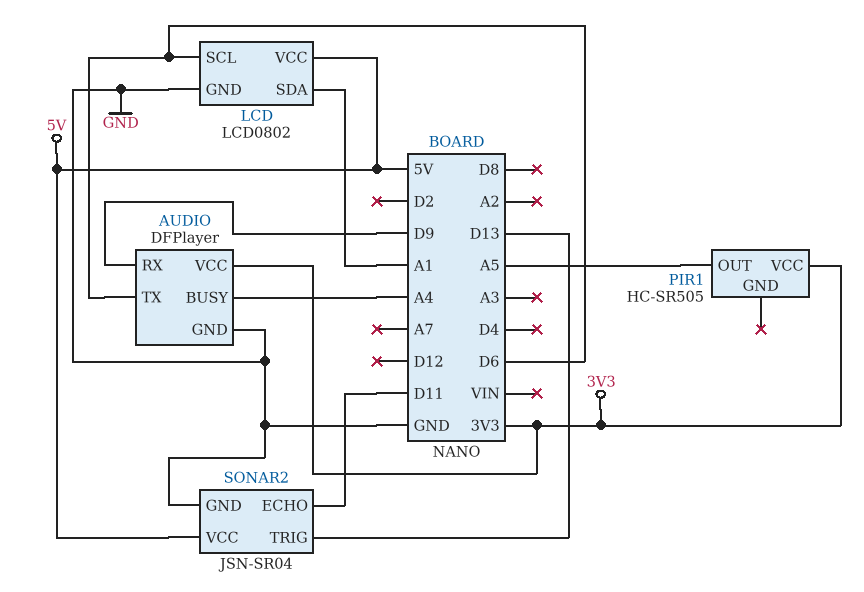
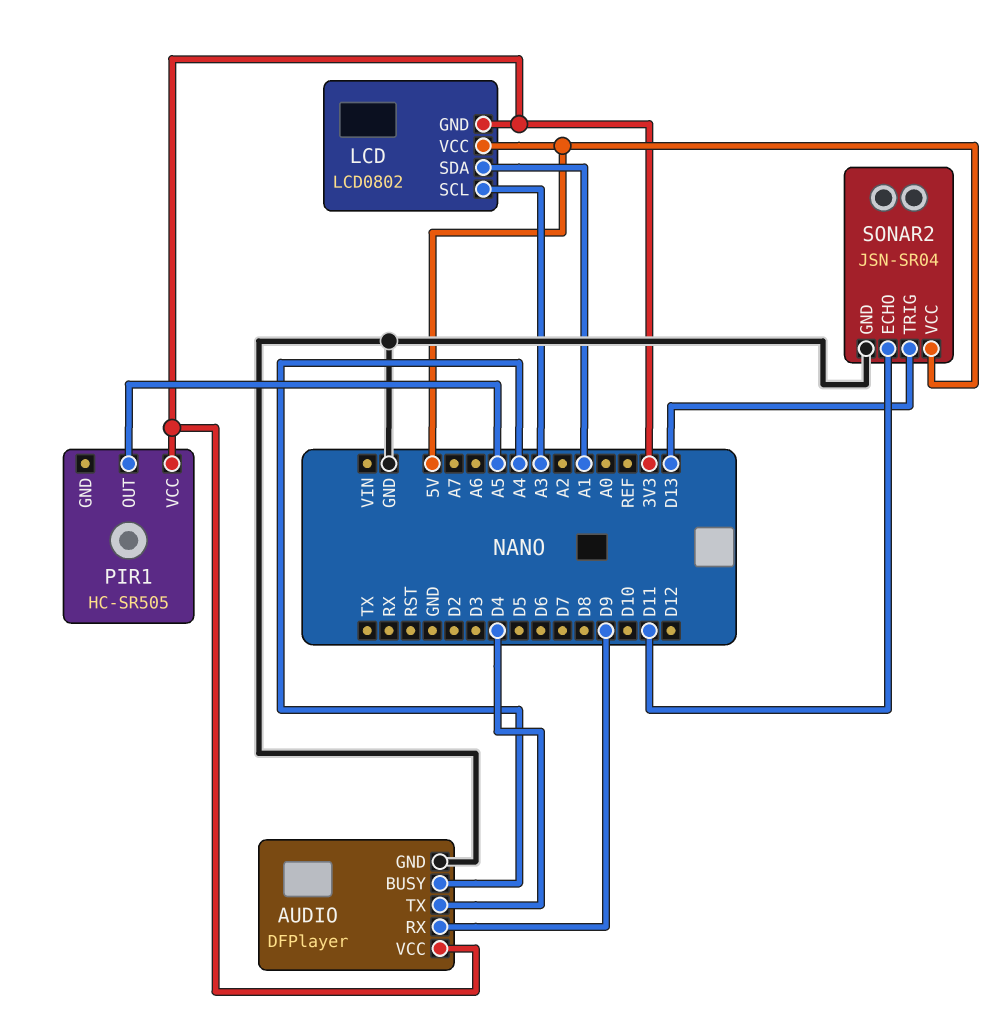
AUDIO pin TX: D6 -> D4
LCD pin GND: GND -> 3V3
LCD pin SCL: D6 -> A3

